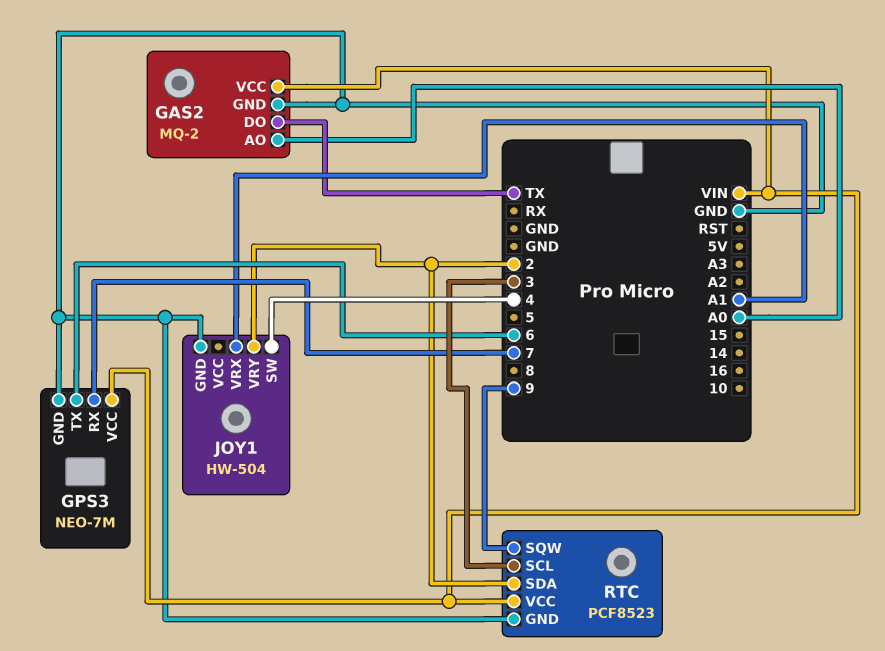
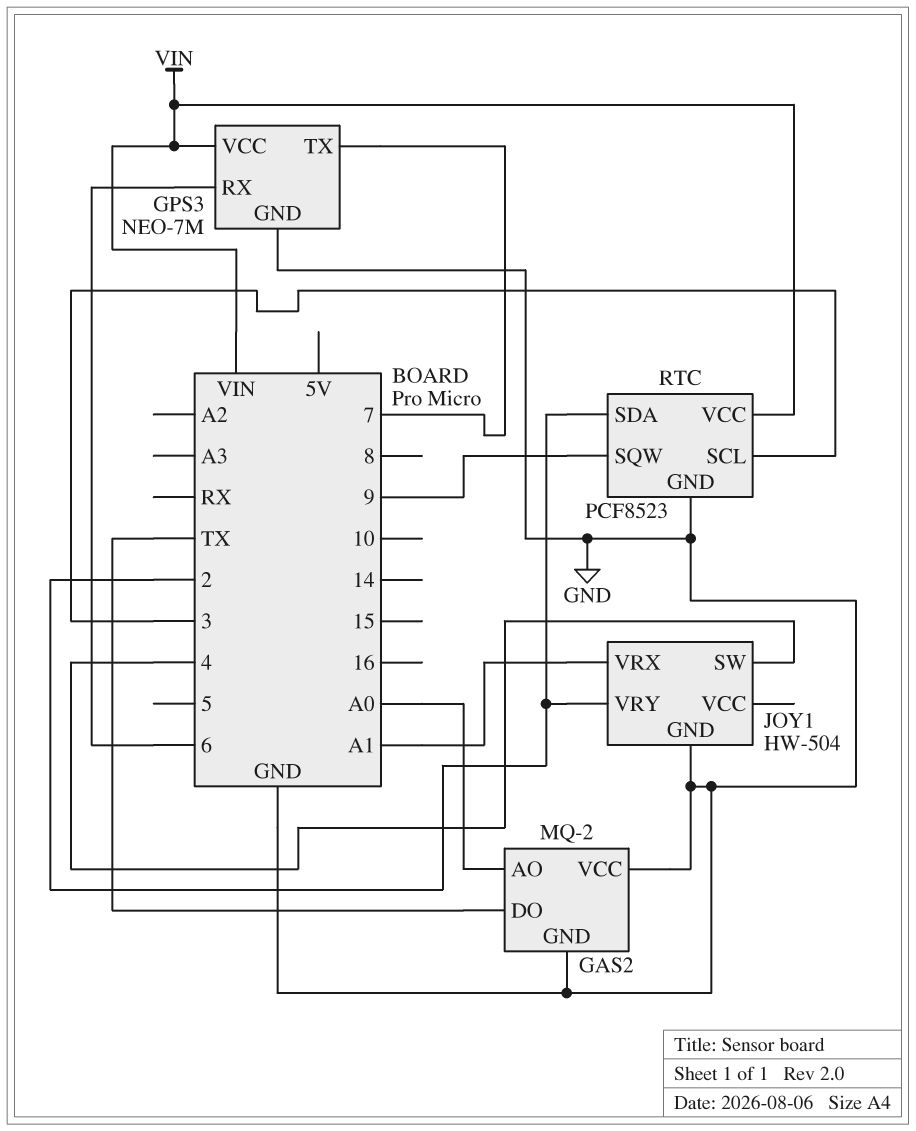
GAS2 pin VCC: VIN -> GND
GPS3 pin RX: 7 -> 6
GPS3 pin TX: 6 -> 7

